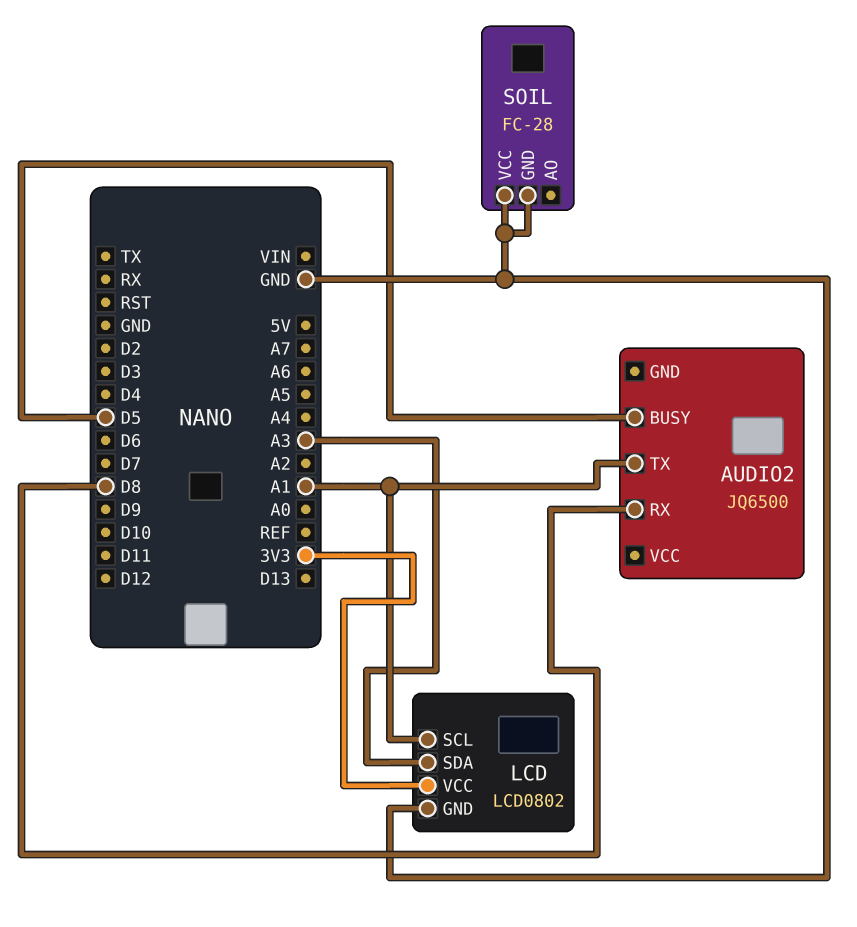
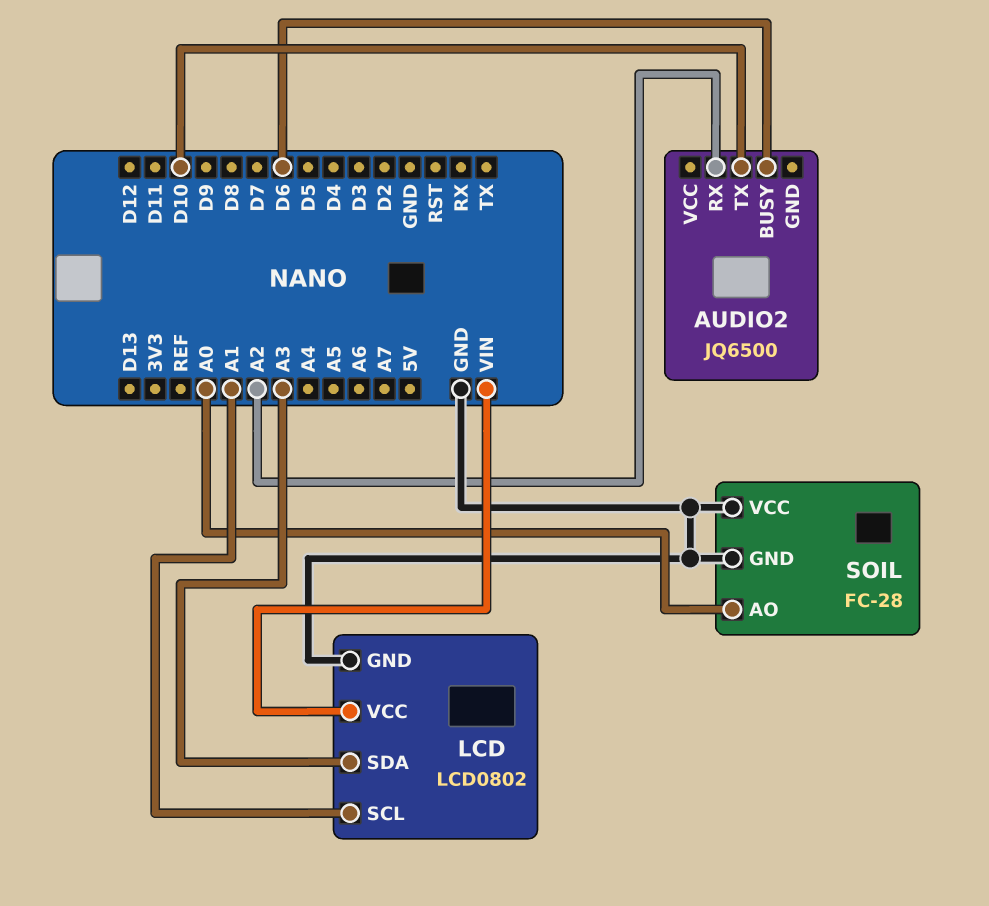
AUDIO2 pin BUSY: D5 -> D6
AUDIO2 pin RX: D8 -> A2
AUDIO2 pin TX: A1 -> D10
LCD pin VCC: 3V3 -> VIN
SOIL pin AO: none -> A0

